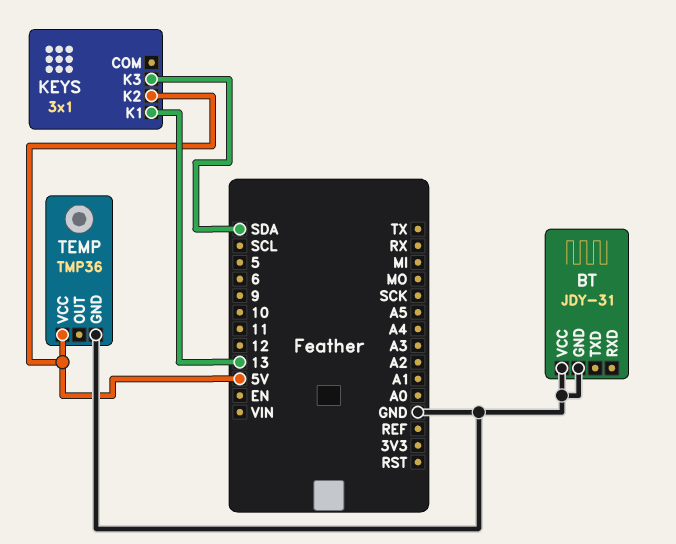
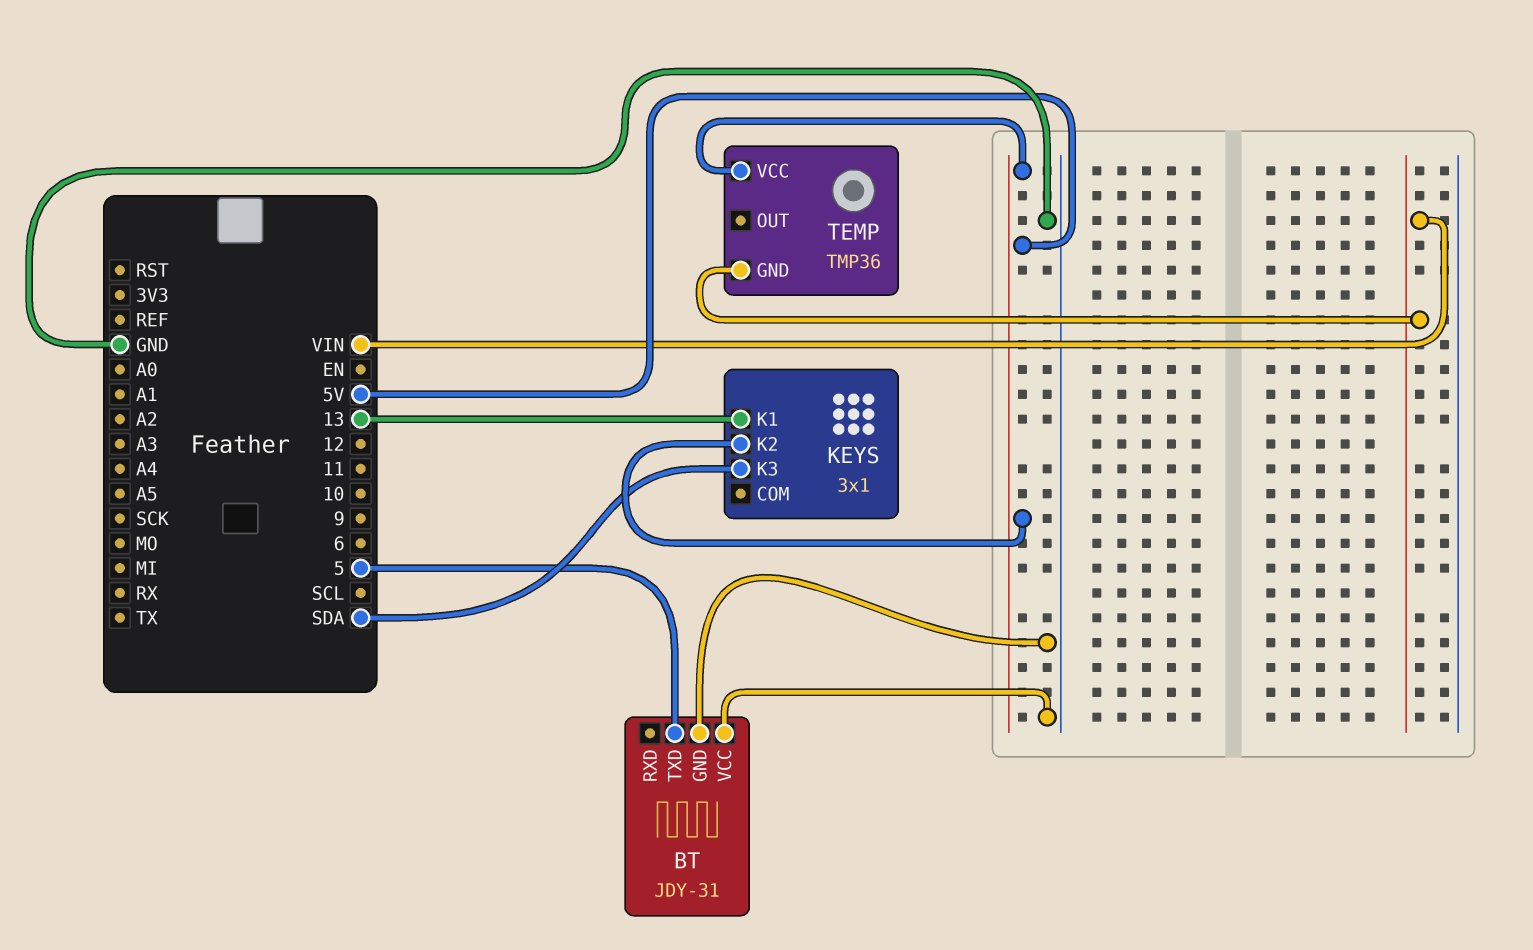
BT pin TXD: none -> 5
TEMP pin GND: GND -> VIN

